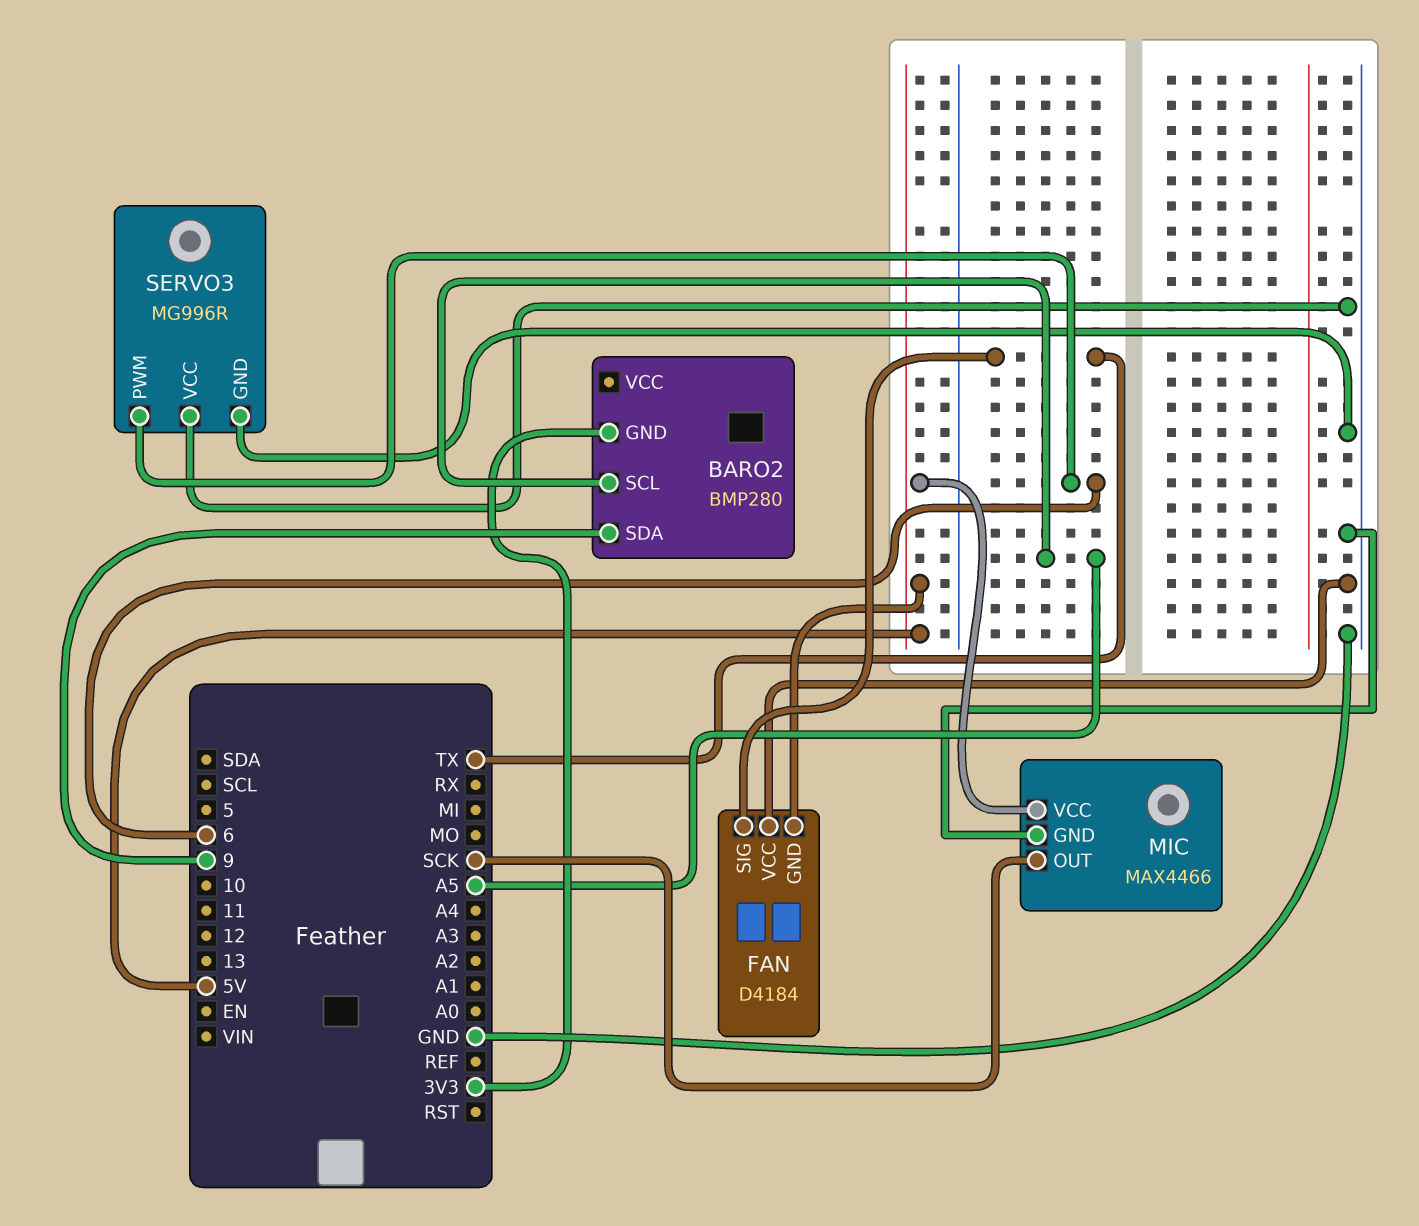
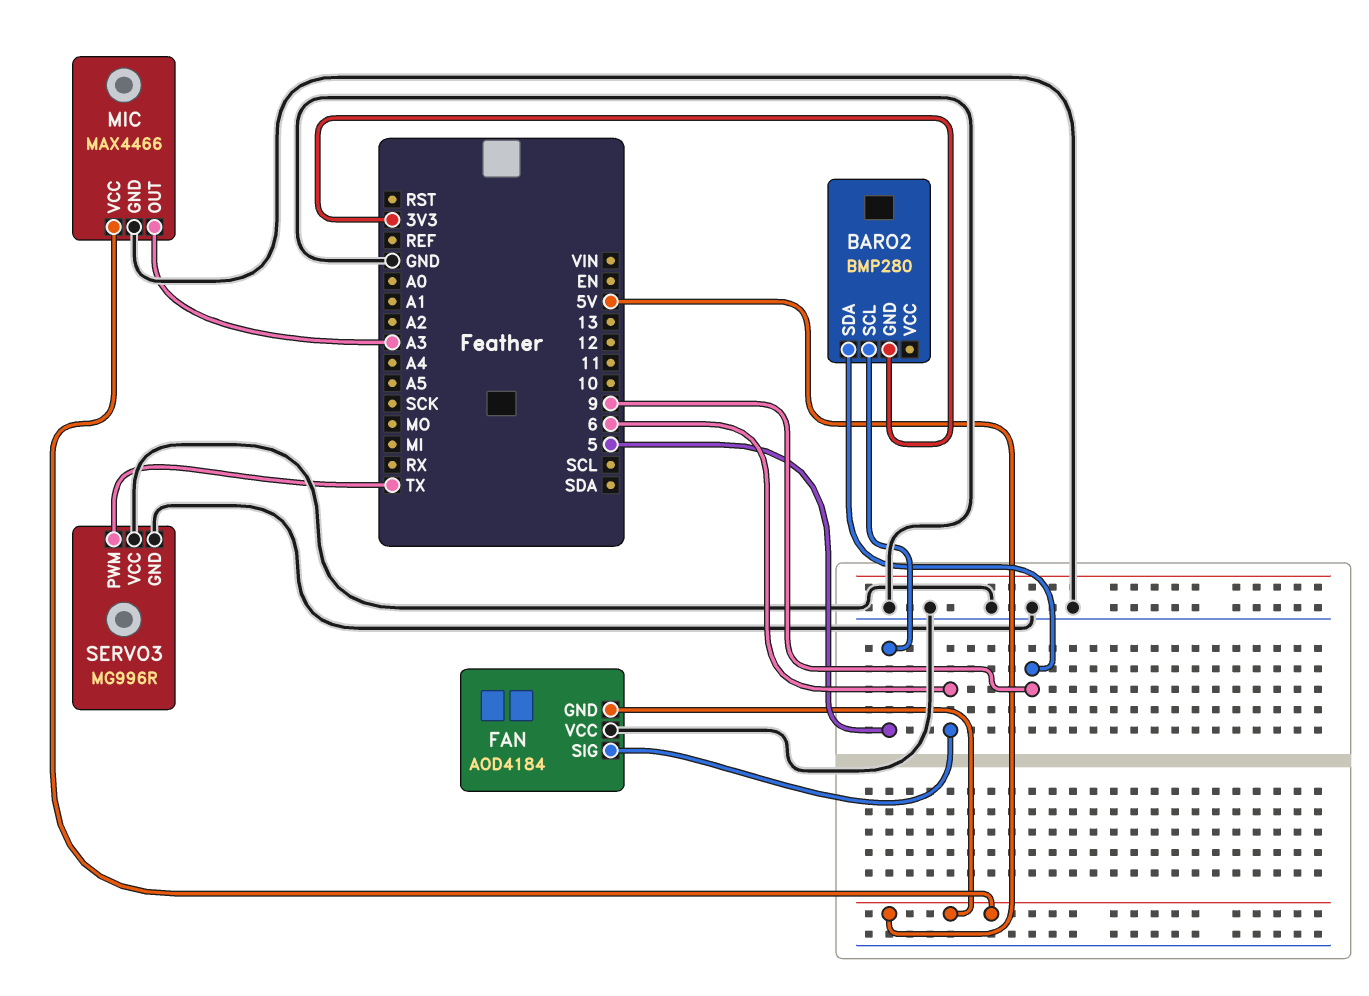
BARO2 pin SCL: A5 -> 5
FAN: D4184 -> AOD4184
FAN pin SIG: TX -> 6
MIC pin OUT: SCK -> A3
SERVO3 pin PWM: 6 -> TX

